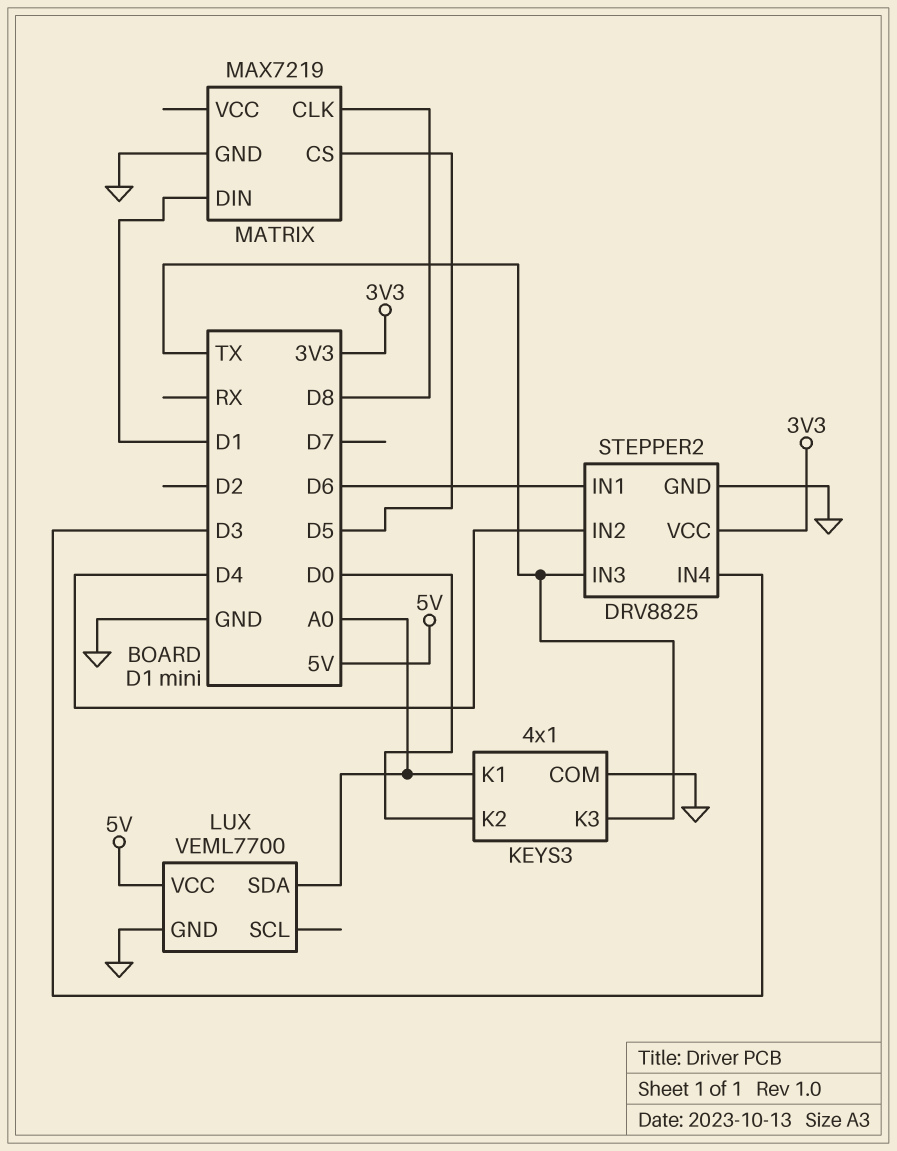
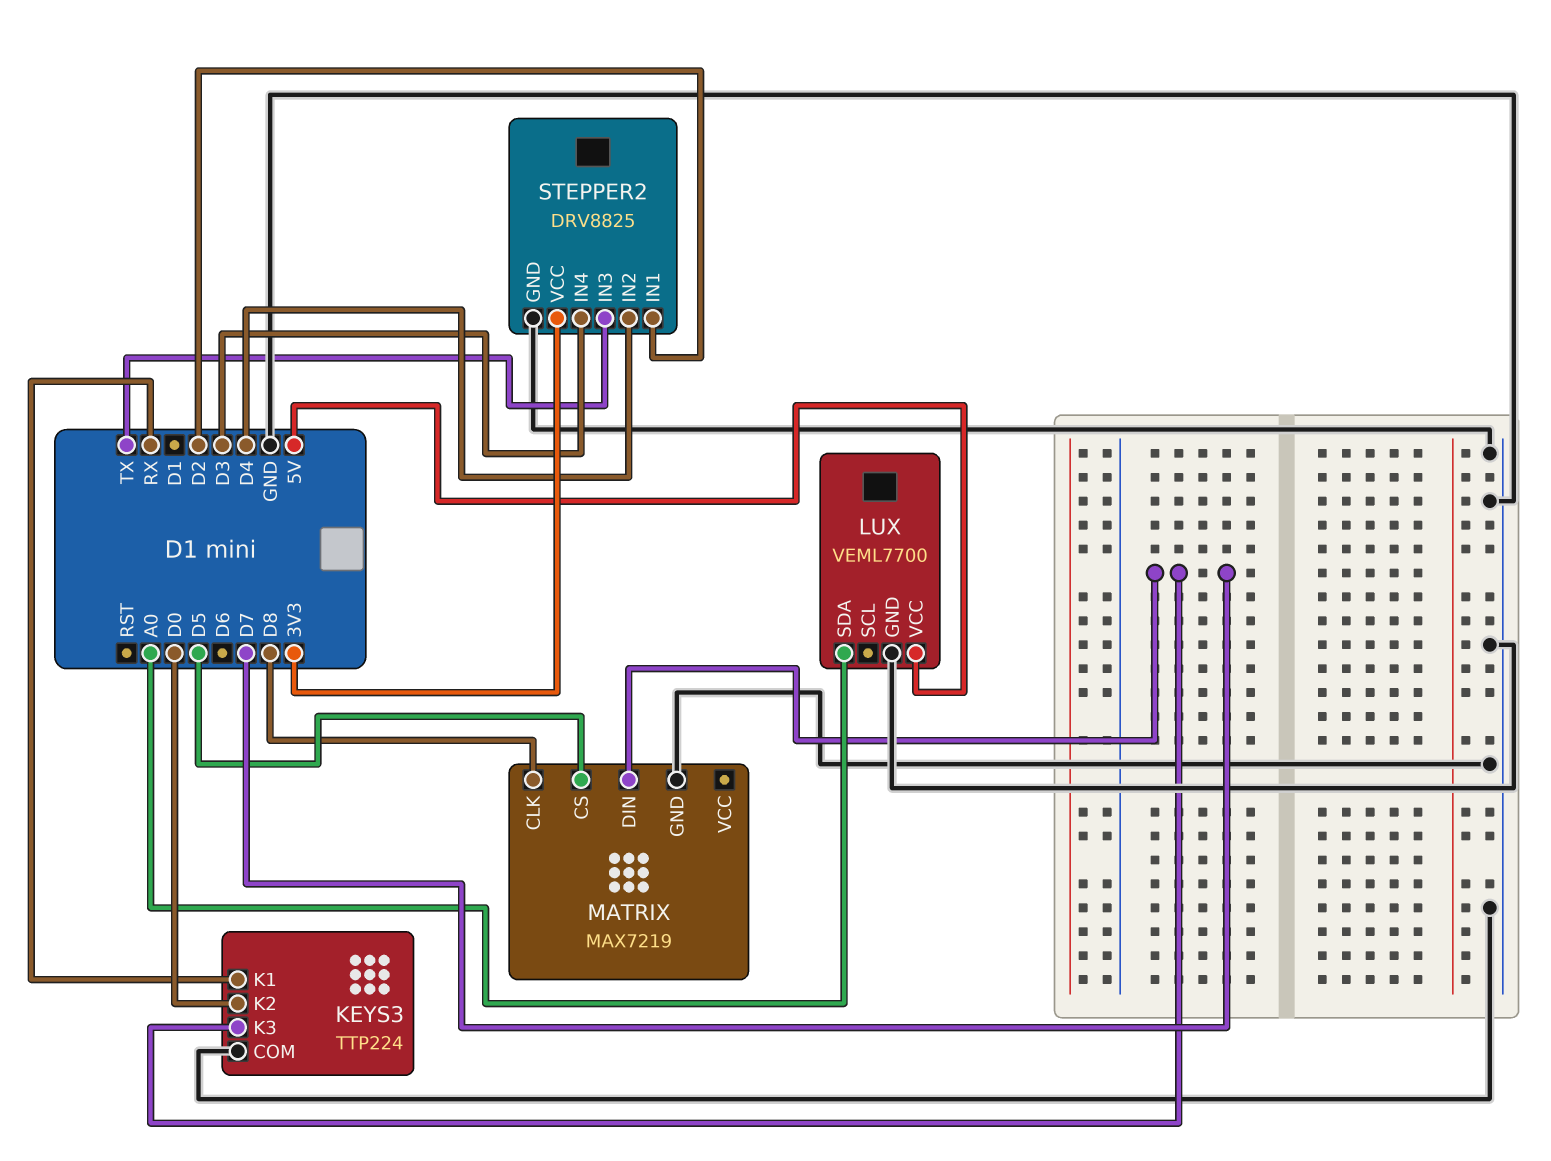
KEYS3: 4x1 -> TTP224
KEYS3 pin K1: A0 -> RX
KEYS3 pin K3: TX -> D7
MATRIX pin DIN: D1 -> D7
STEPPER2 pin IN1: D6 -> D2

